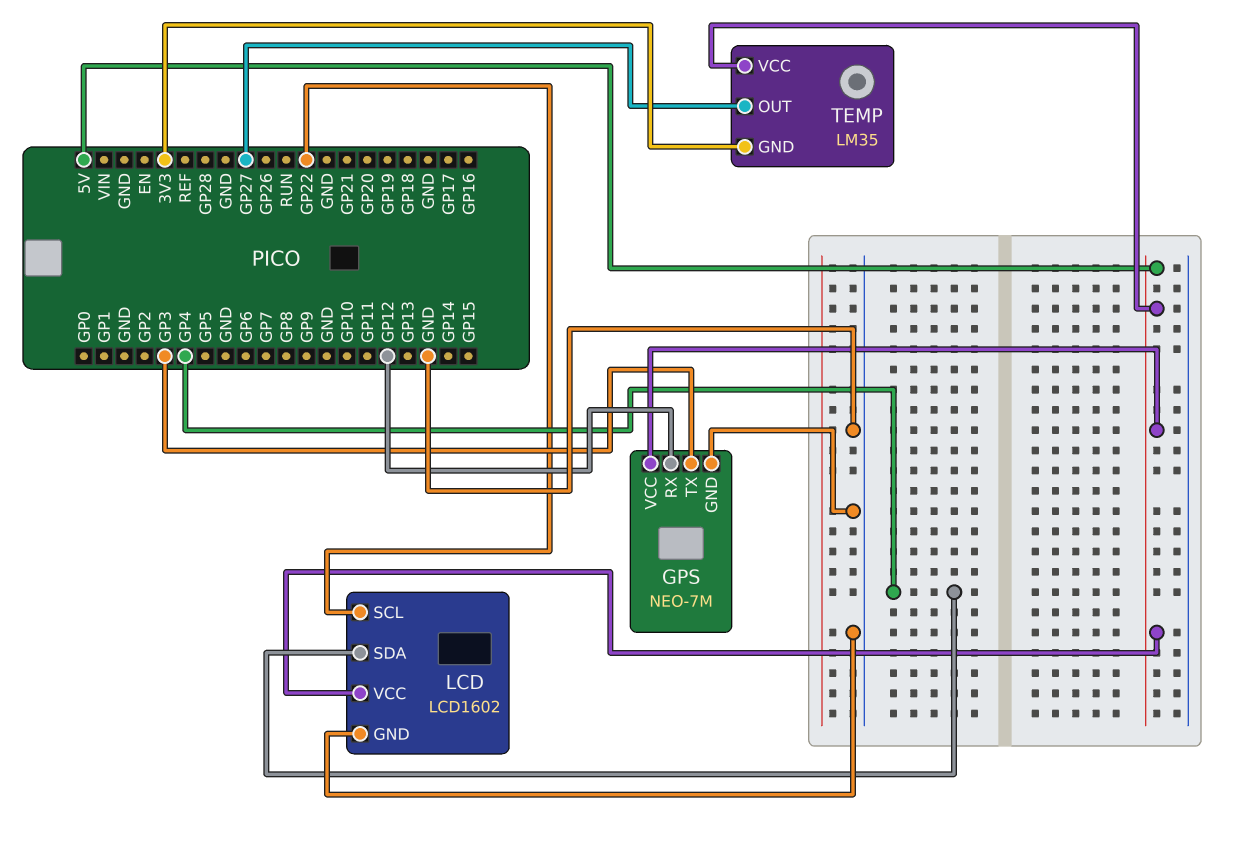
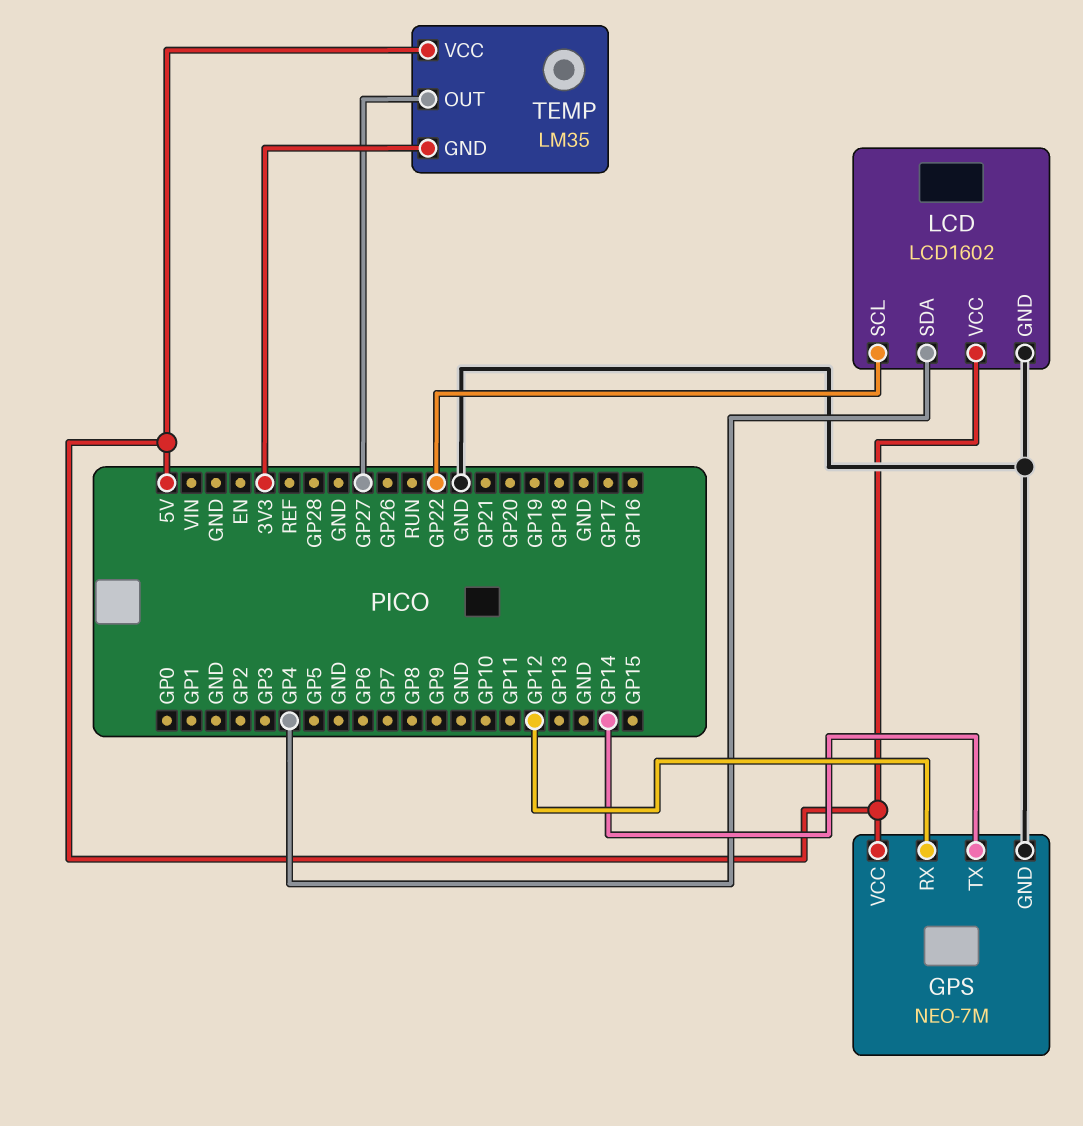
GPS pin TX: GP3 -> GP14

